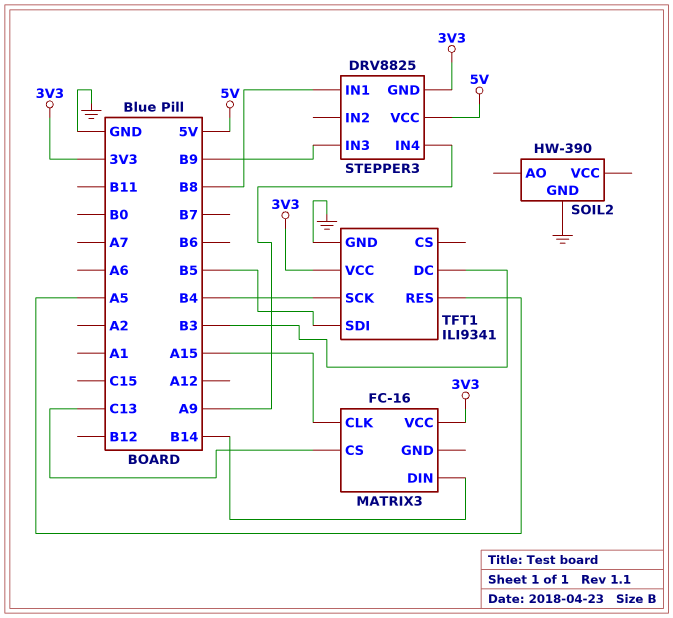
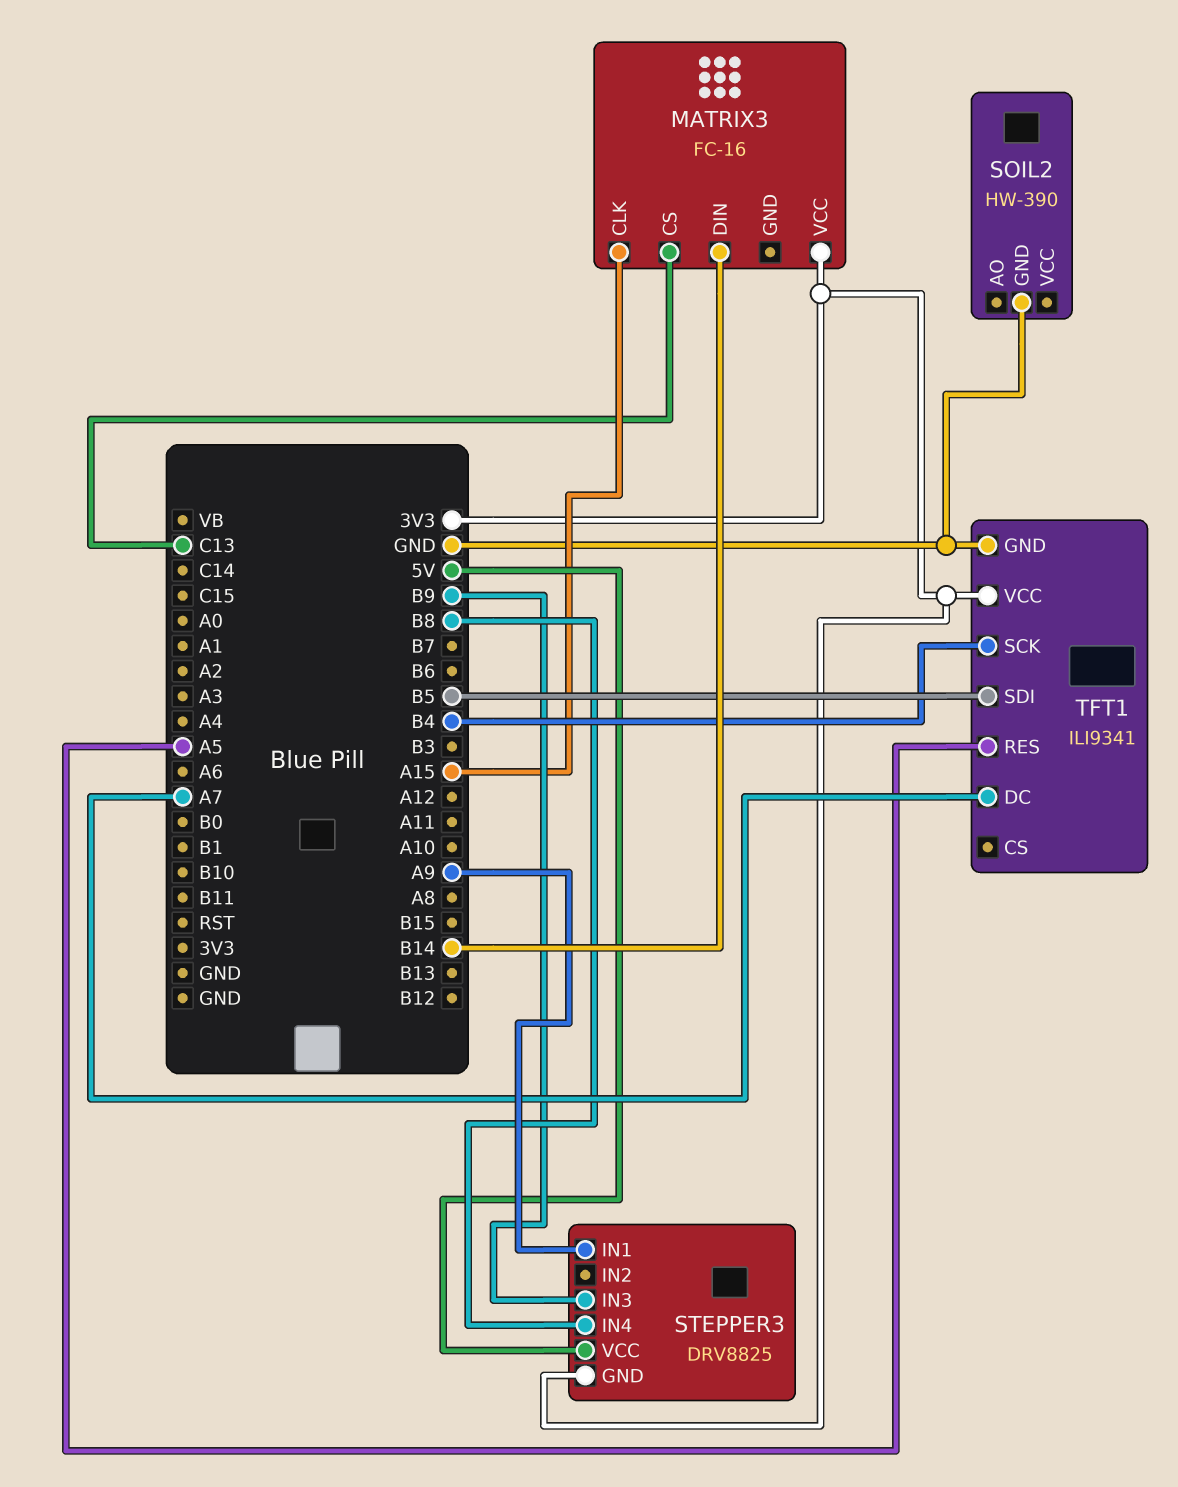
STEPPER3 pin IN1: B8 -> A9
STEPPER3 pin IN4: A9 -> B8
TFT1 pin DC: B3 -> A7

